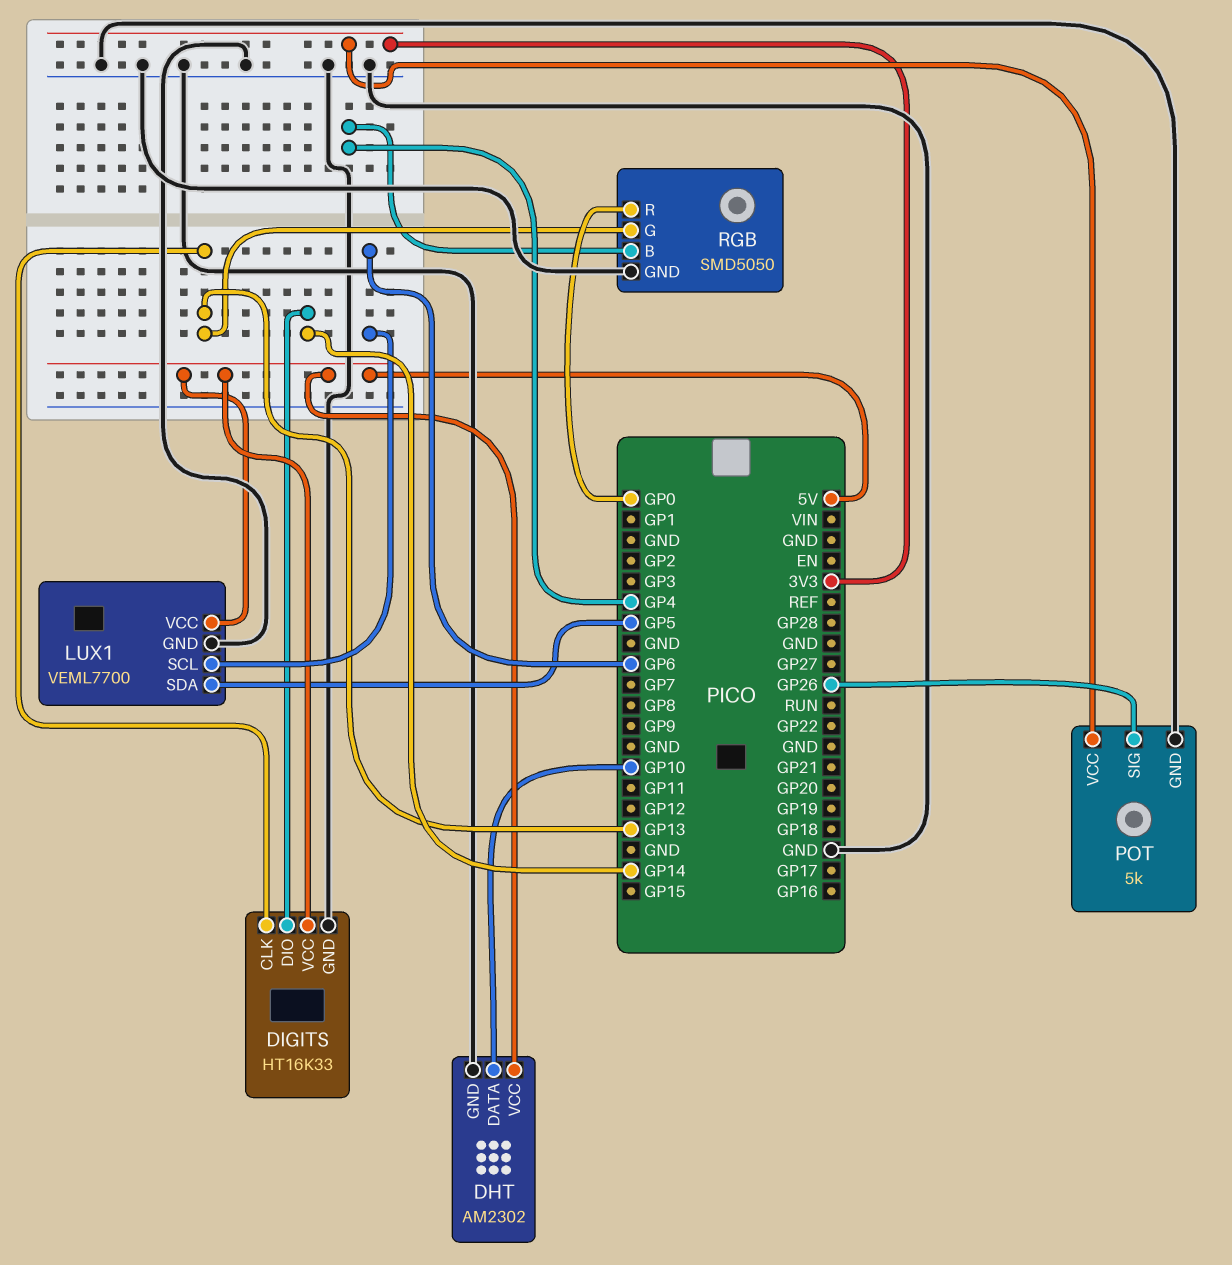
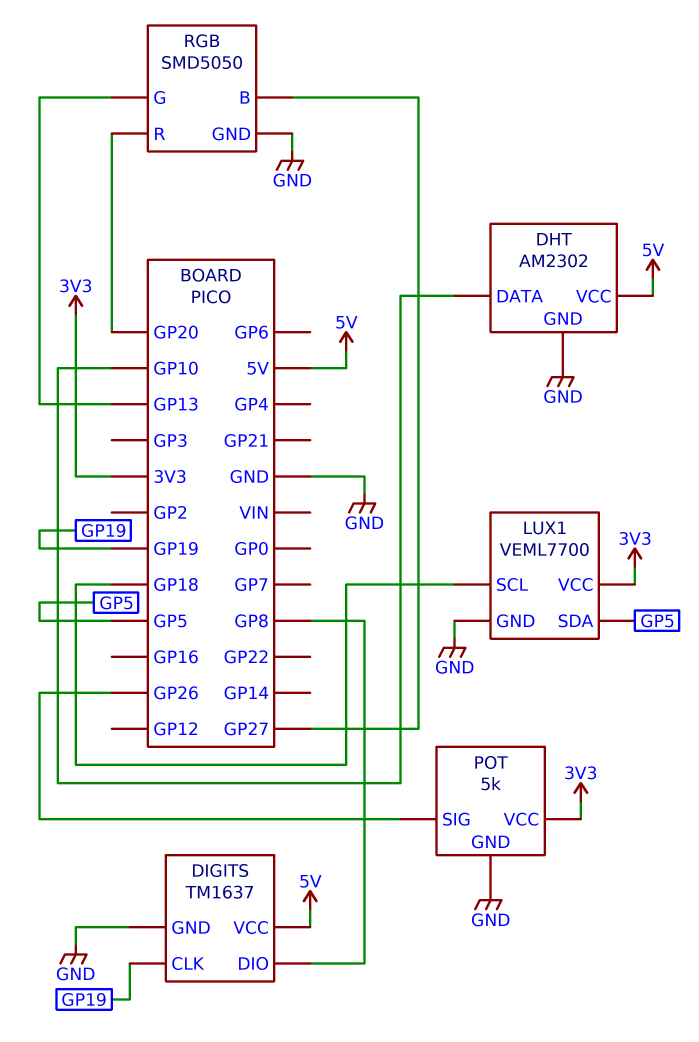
DIGITS: HT16K33 -> TM1637
DIGITS pin CLK: GP13 -> GP19
DIGITS pin DIO: GP14 -> GP8
LUX1 pin SCL: GP6 -> GP18
LUX1 pin VCC: 5V -> 3V3
RGB pin B: GP4 -> GP27
RGB pin R: GP0 -> GP20

